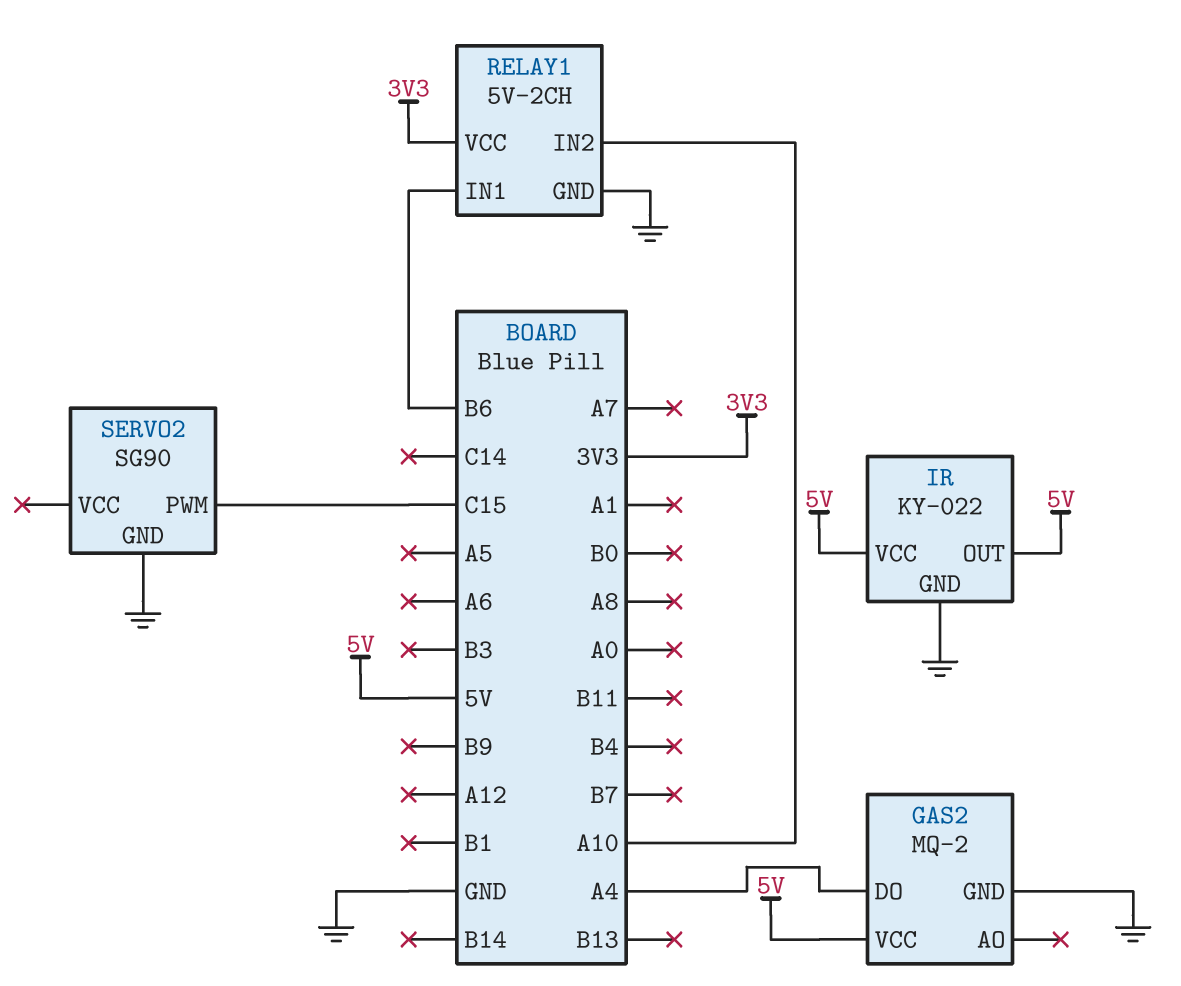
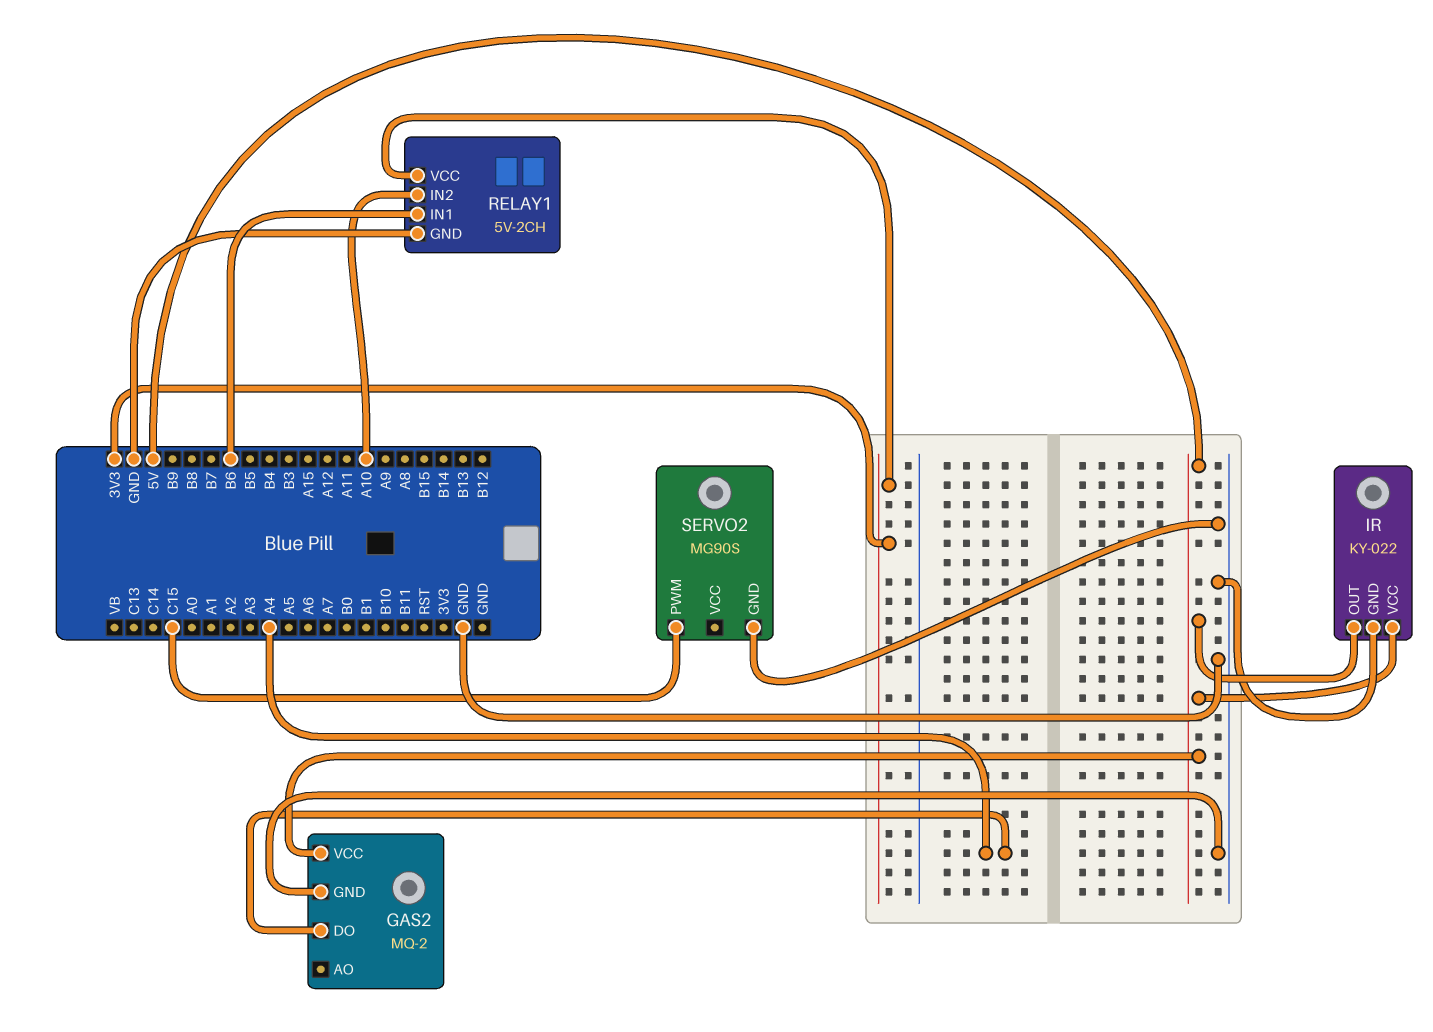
SERVO2: SG90 -> MG90S

